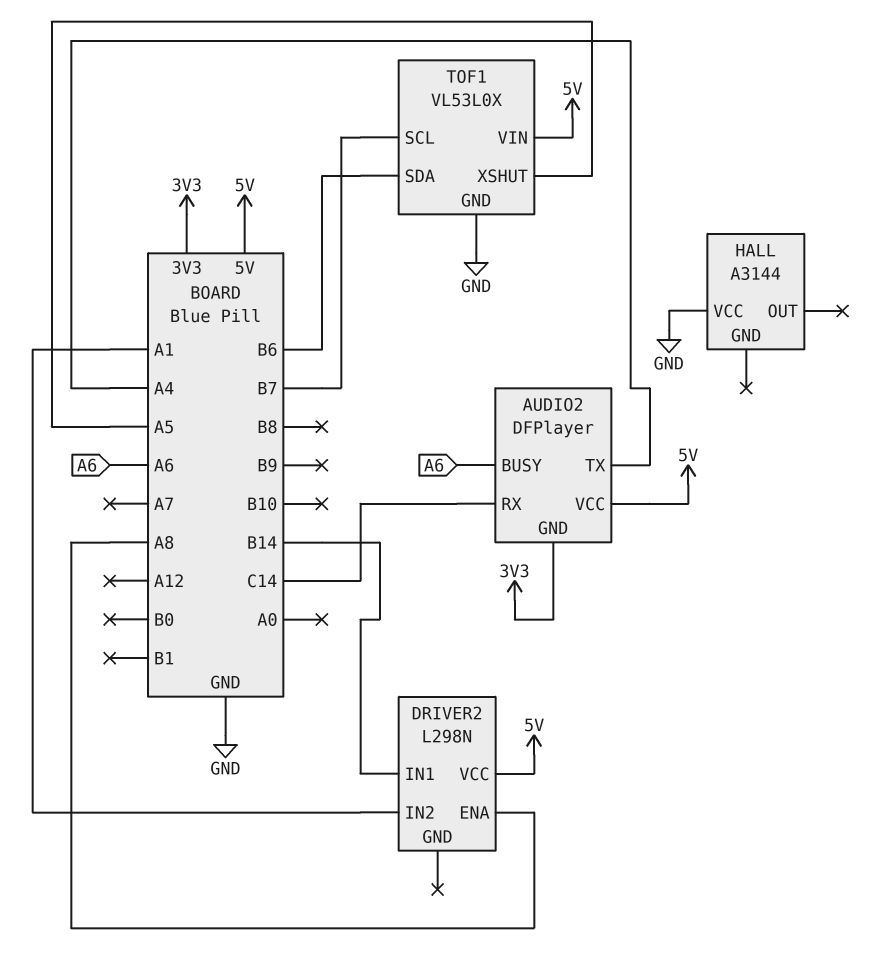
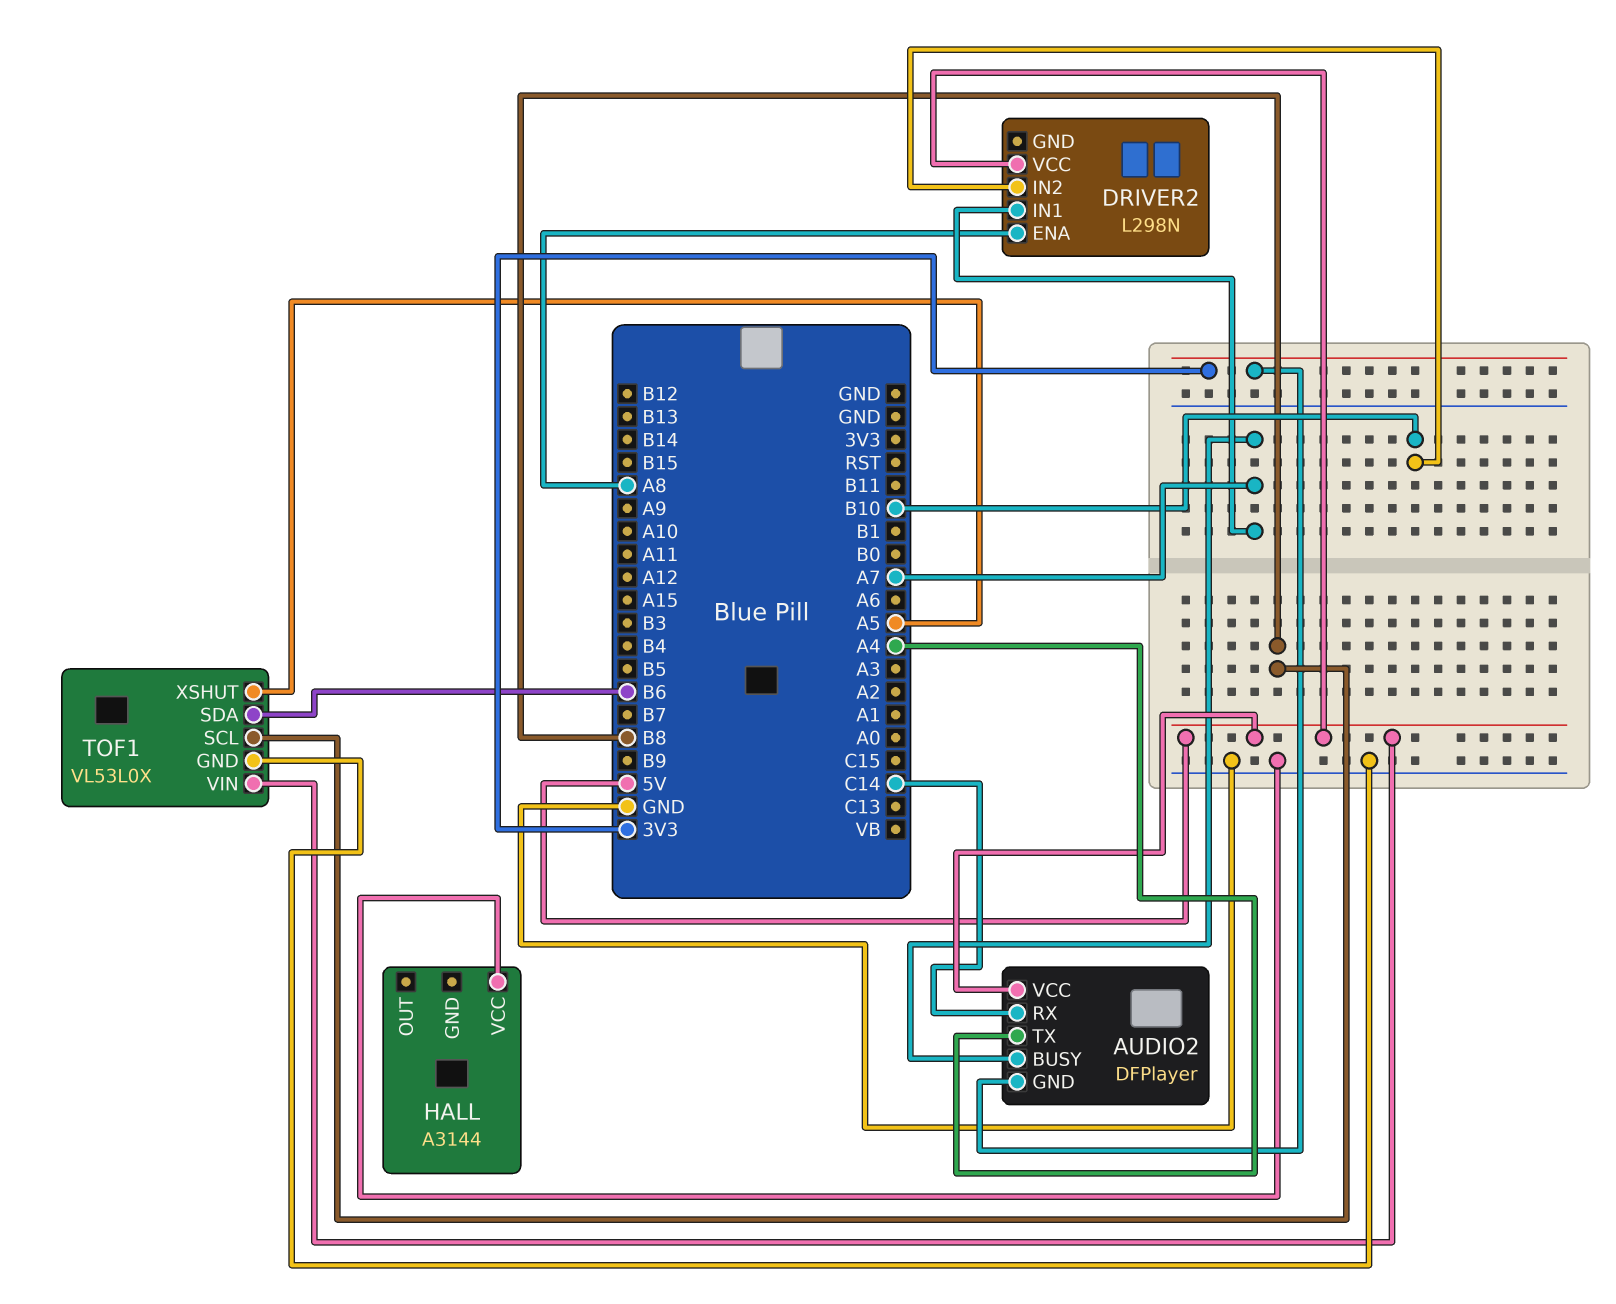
AUDIO2 pin BUSY: A6 -> A7
DRIVER2 pin IN1: B14 -> A7
DRIVER2 pin IN2: A1 -> B10
TOF1 pin SCL: B7 -> B8

